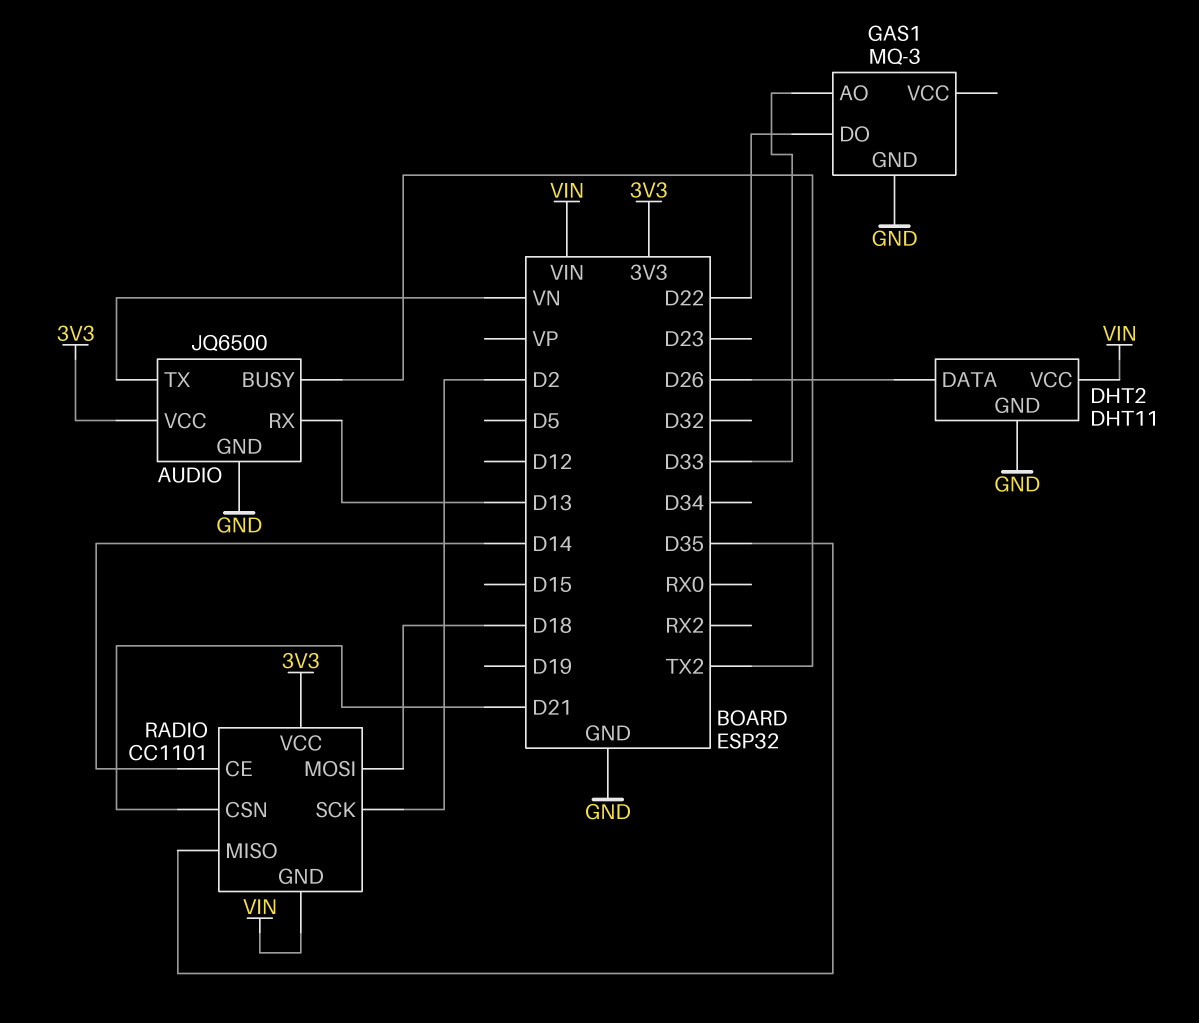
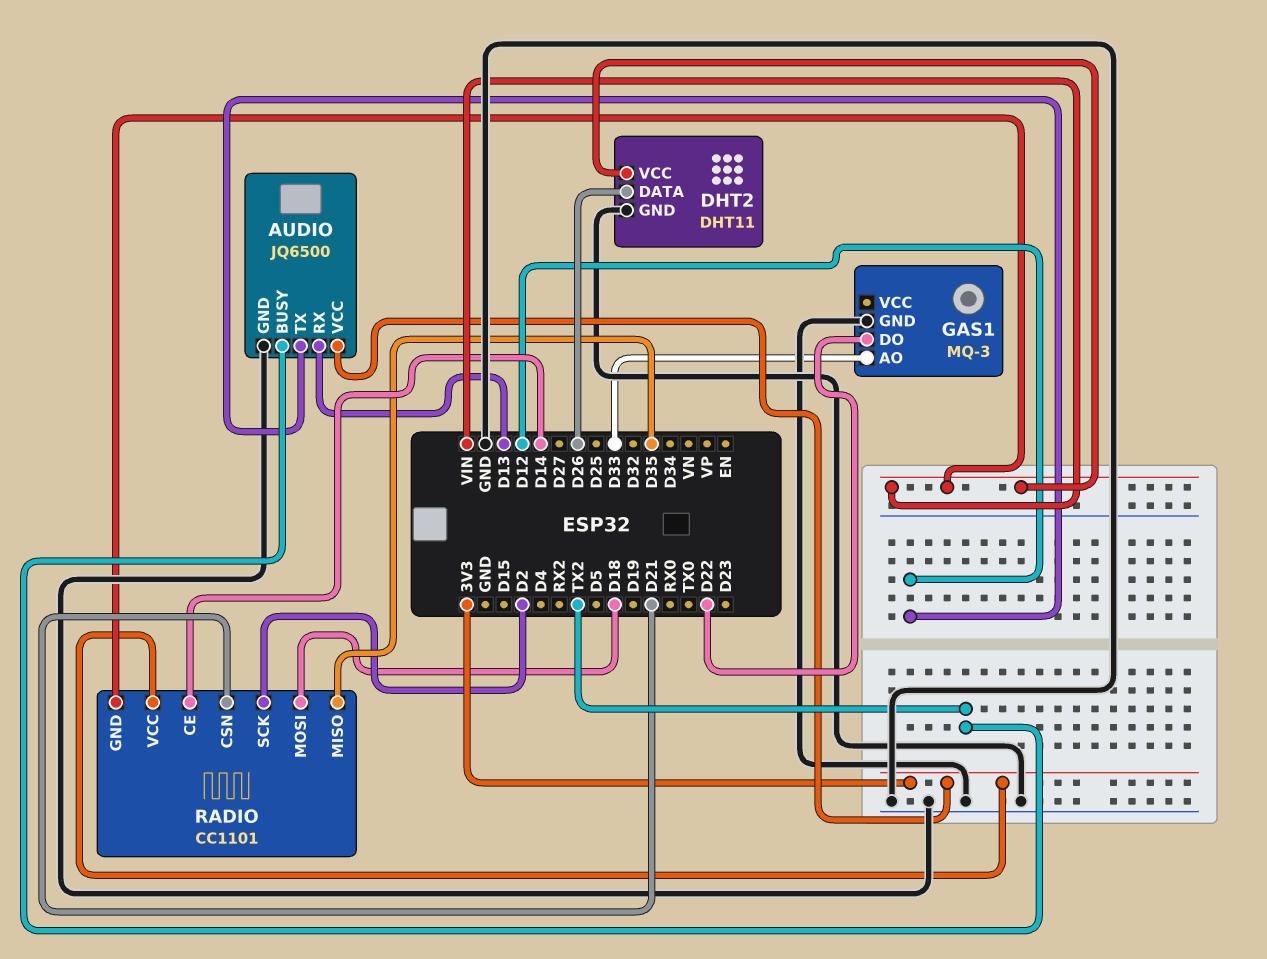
AUDIO pin TX: VN -> D12

